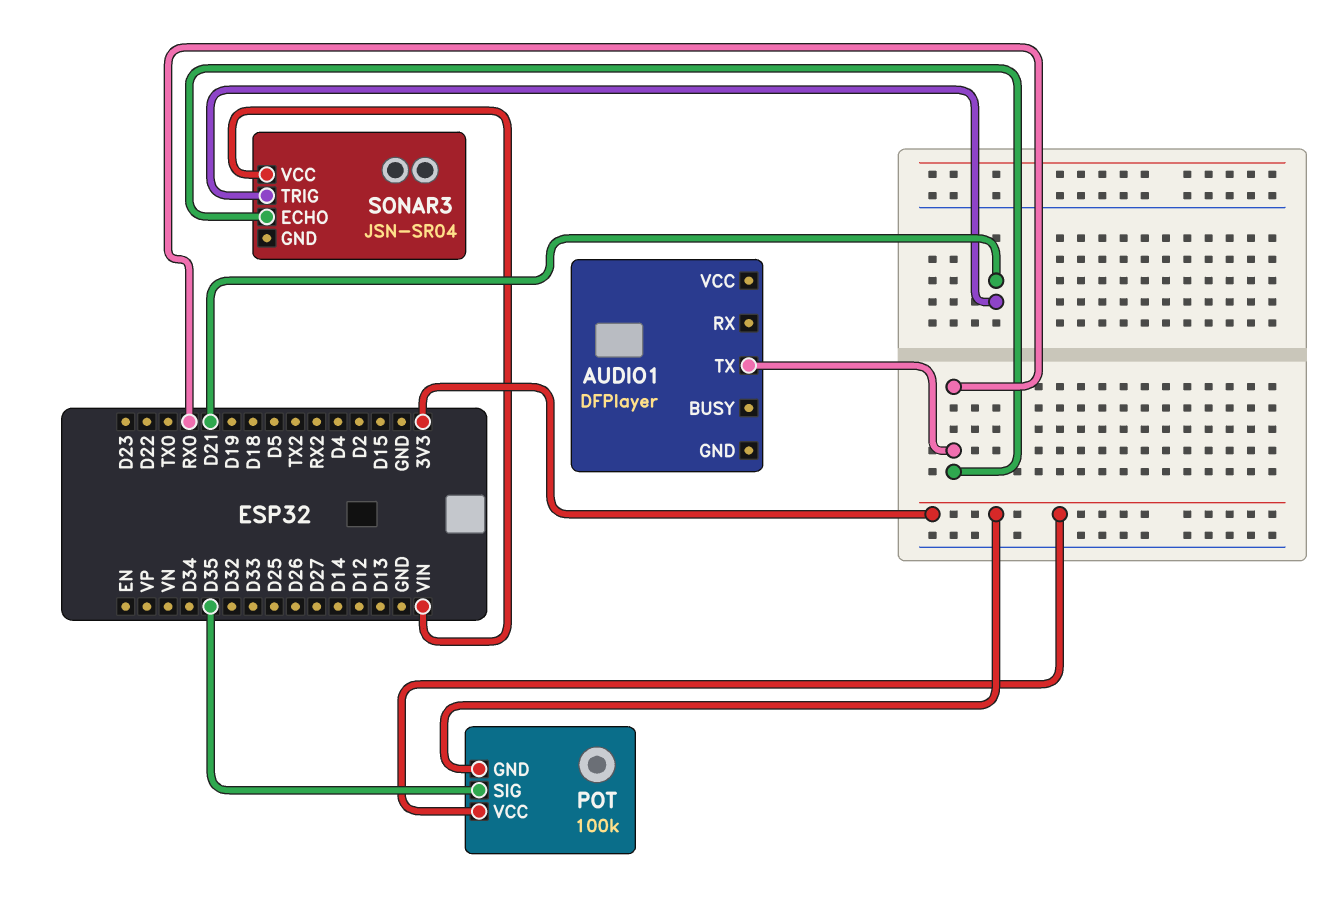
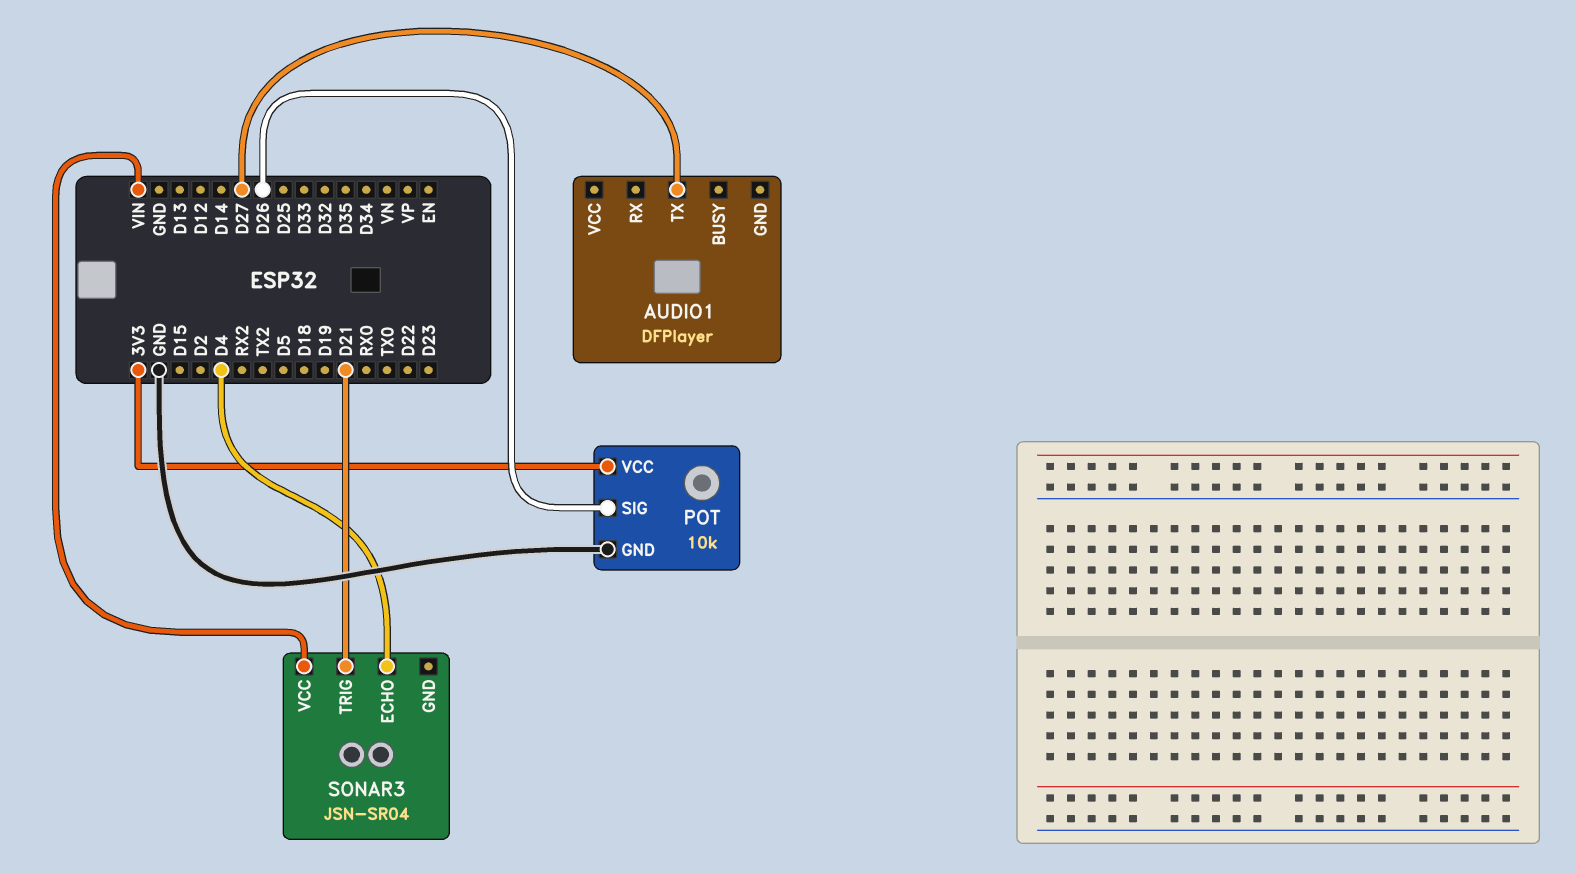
AUDIO1 pin TX: RX0 -> D27
POT: 100k -> 10k
POT pin GND: 3V3 -> GND
POT pin SIG: D35 -> D26
SONAR3 pin ECHO: RX0 -> D4

